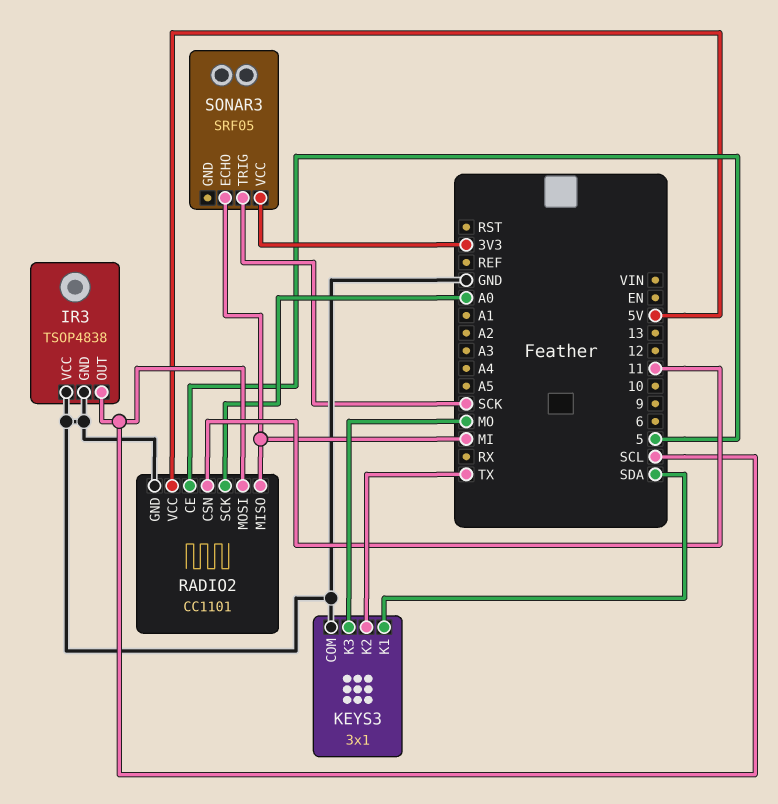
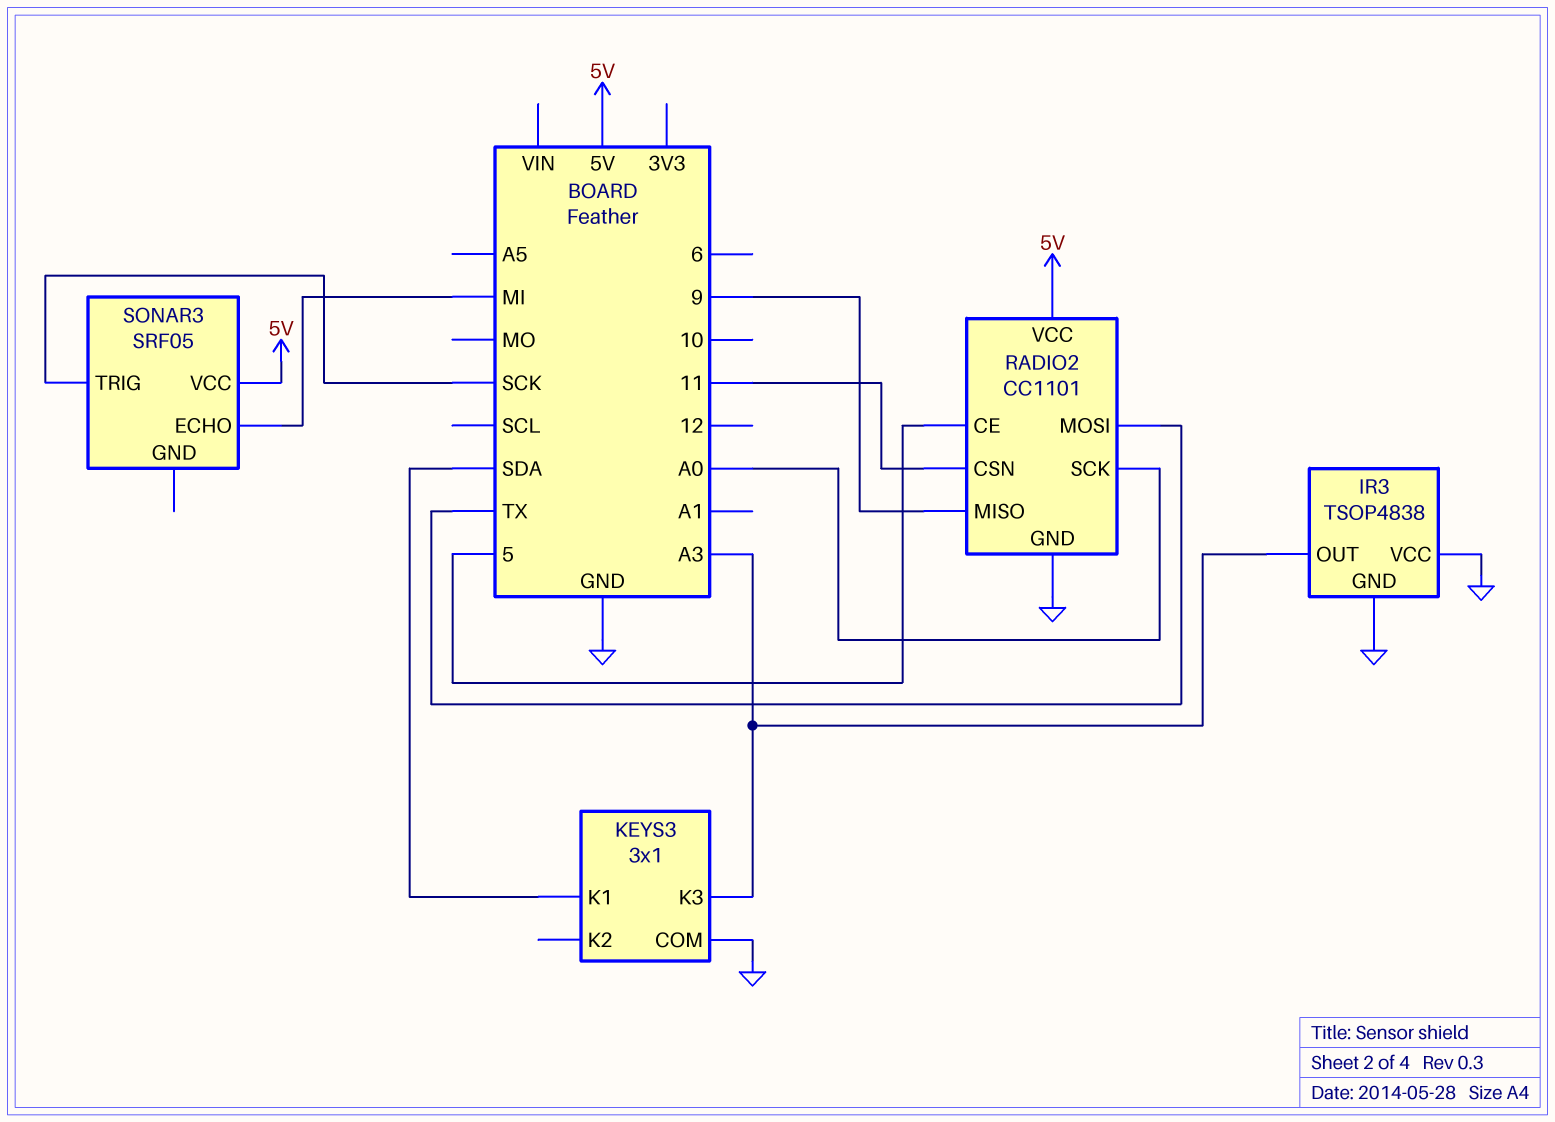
IR3 pin OUT: SCL -> A3
KEYS3 pin K2: TX -> none
KEYS3 pin K3: MO -> A3
RADIO2 pin MISO: MI -> 9
RADIO2 pin MOSI: SCL -> TX
SONAR3 pin VCC: 3V3 -> 5V

